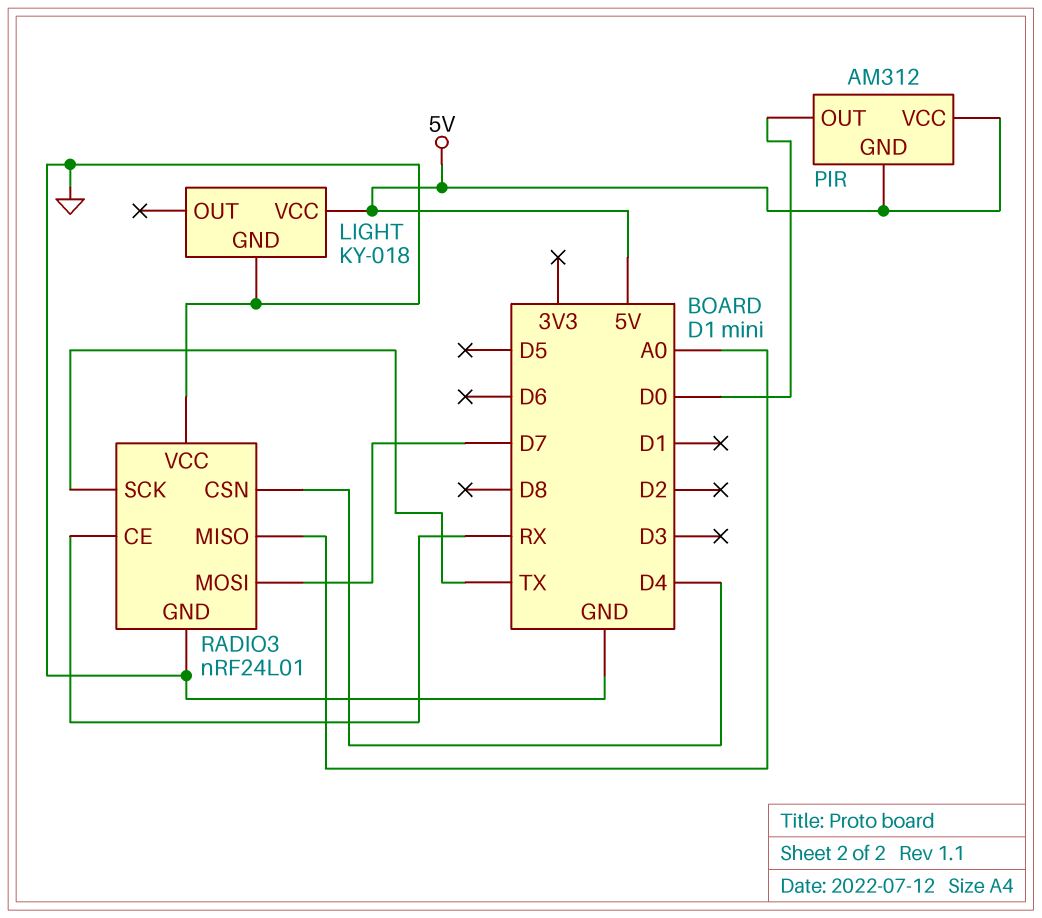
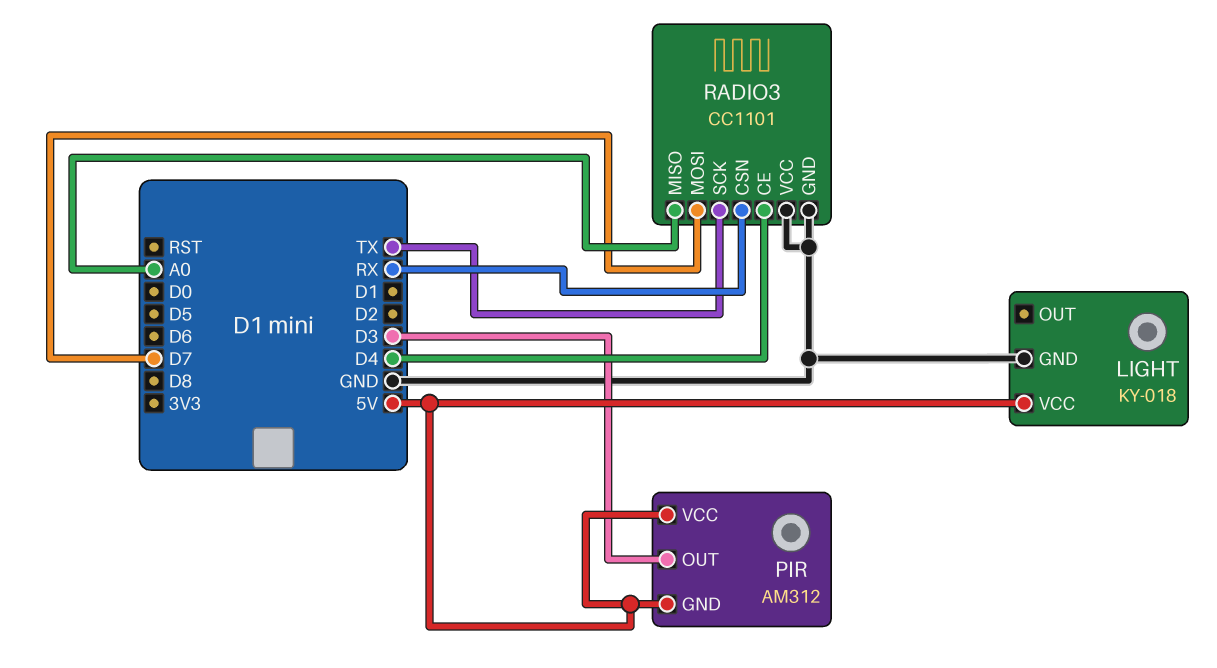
PIR pin OUT: D0 -> D3
RADIO3: nRF24L01 -> CC1101
RADIO3 pin CE: RX -> D4
RADIO3 pin CSN: D4 -> RX

